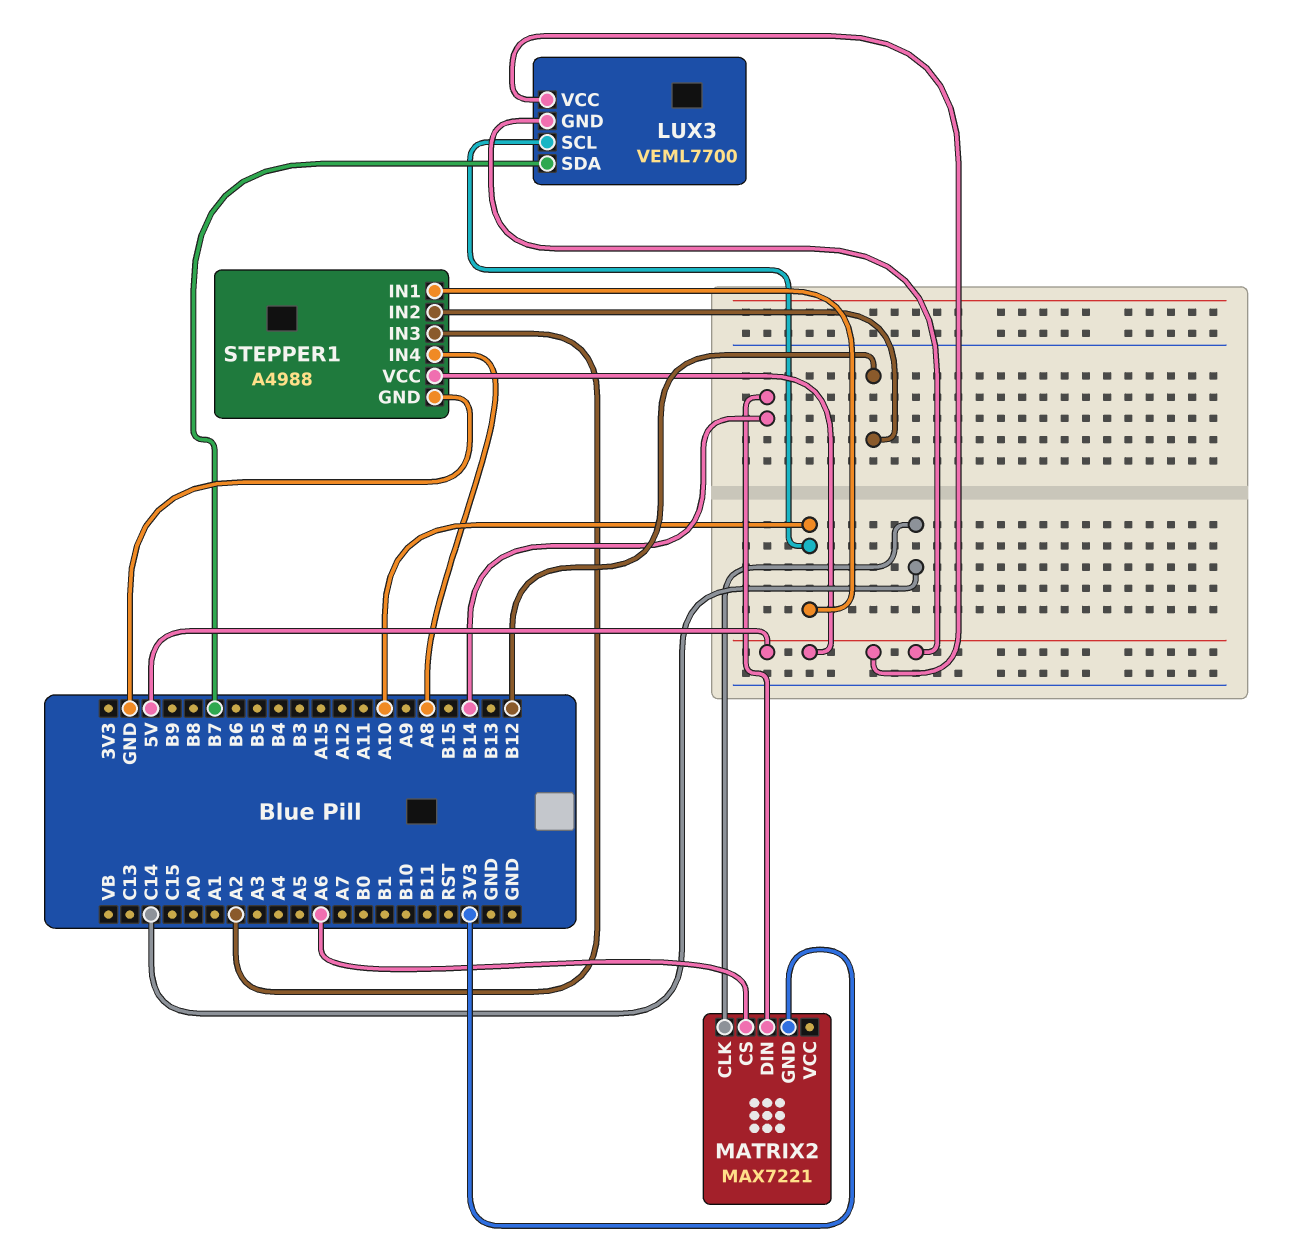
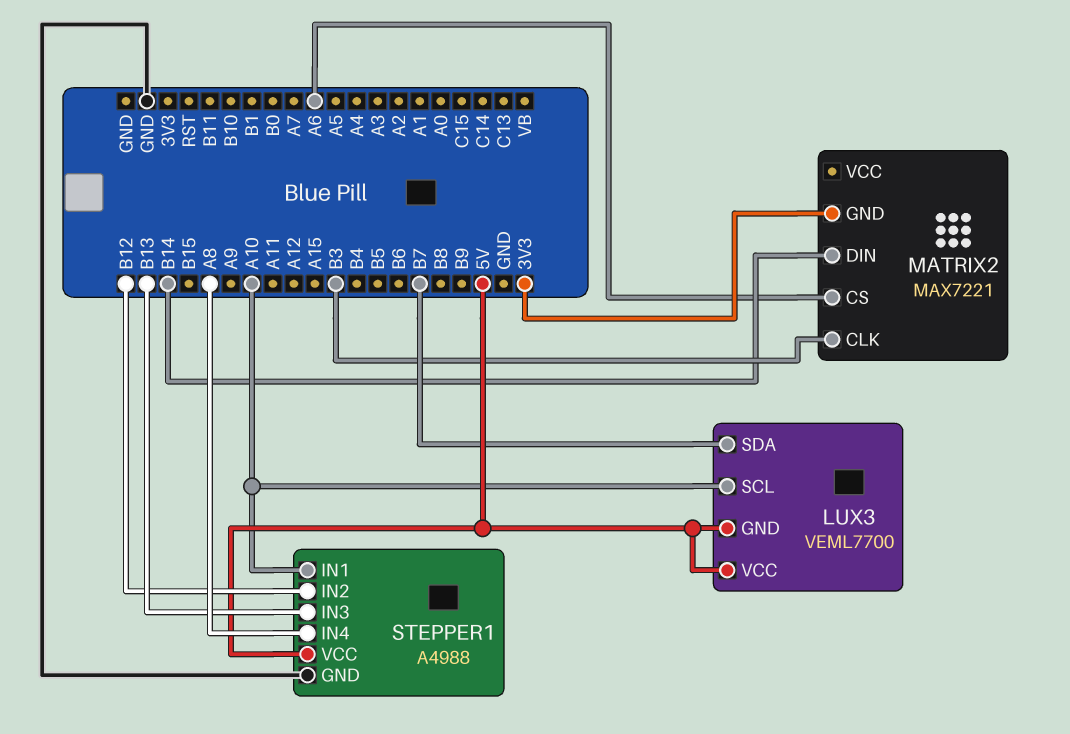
MATRIX2 pin CLK: C14 -> B3
STEPPER1 pin IN3: A2 -> B13

